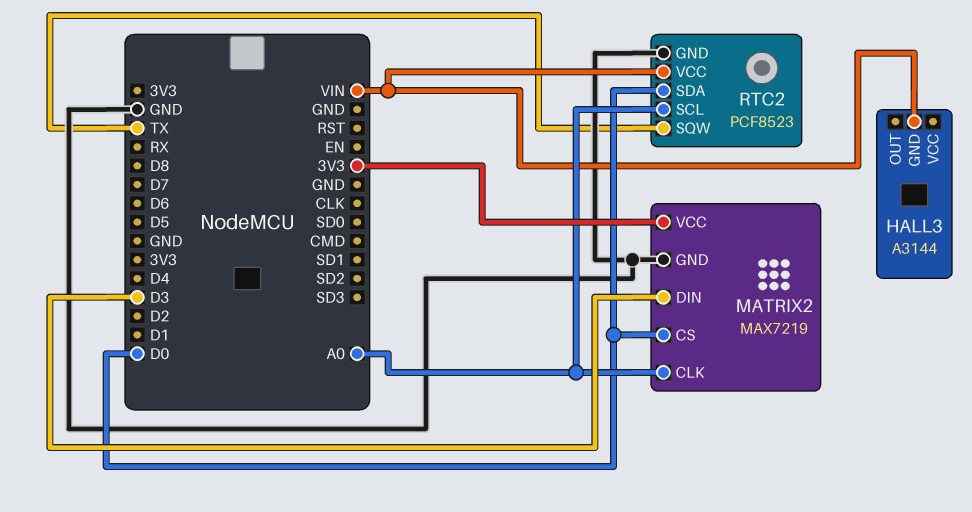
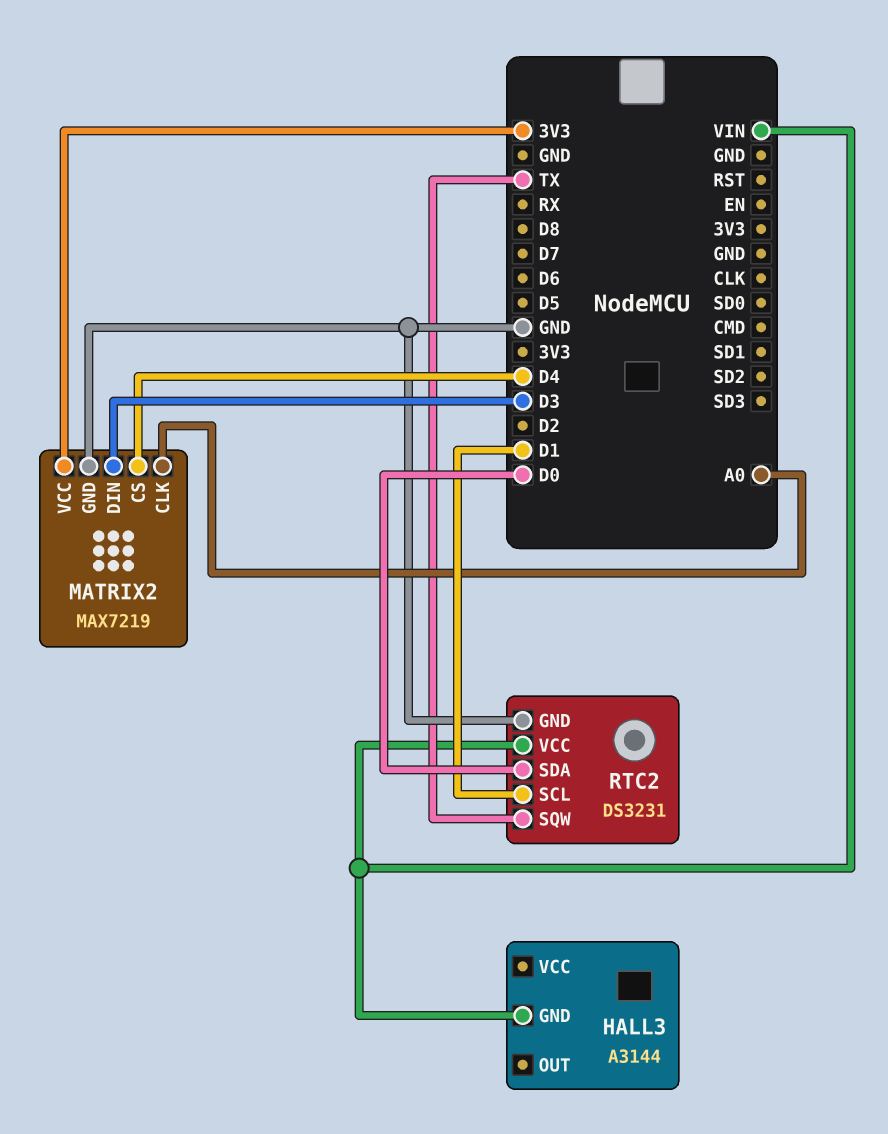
MATRIX2 pin CS: D0 -> D4
RTC2: PCF8523 -> DS3231
RTC2 pin SCL: A0 -> D1

